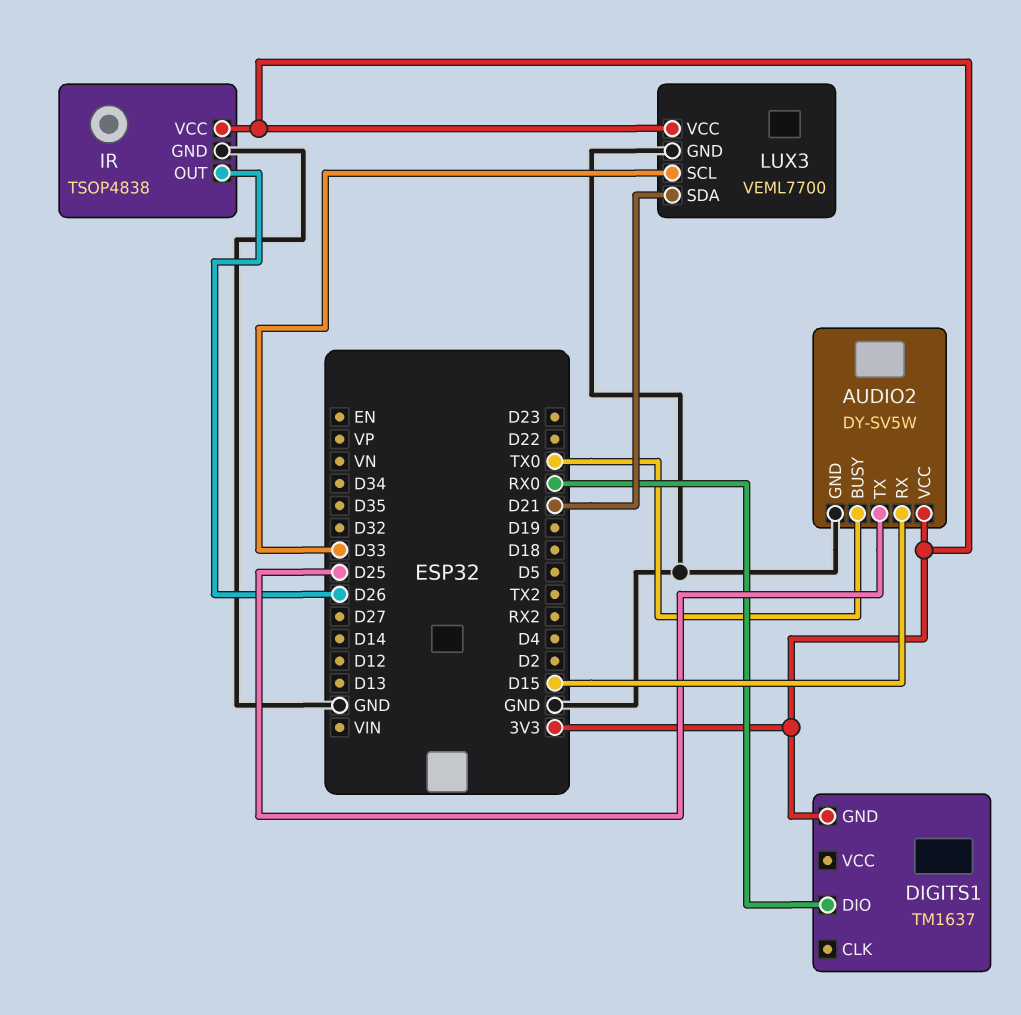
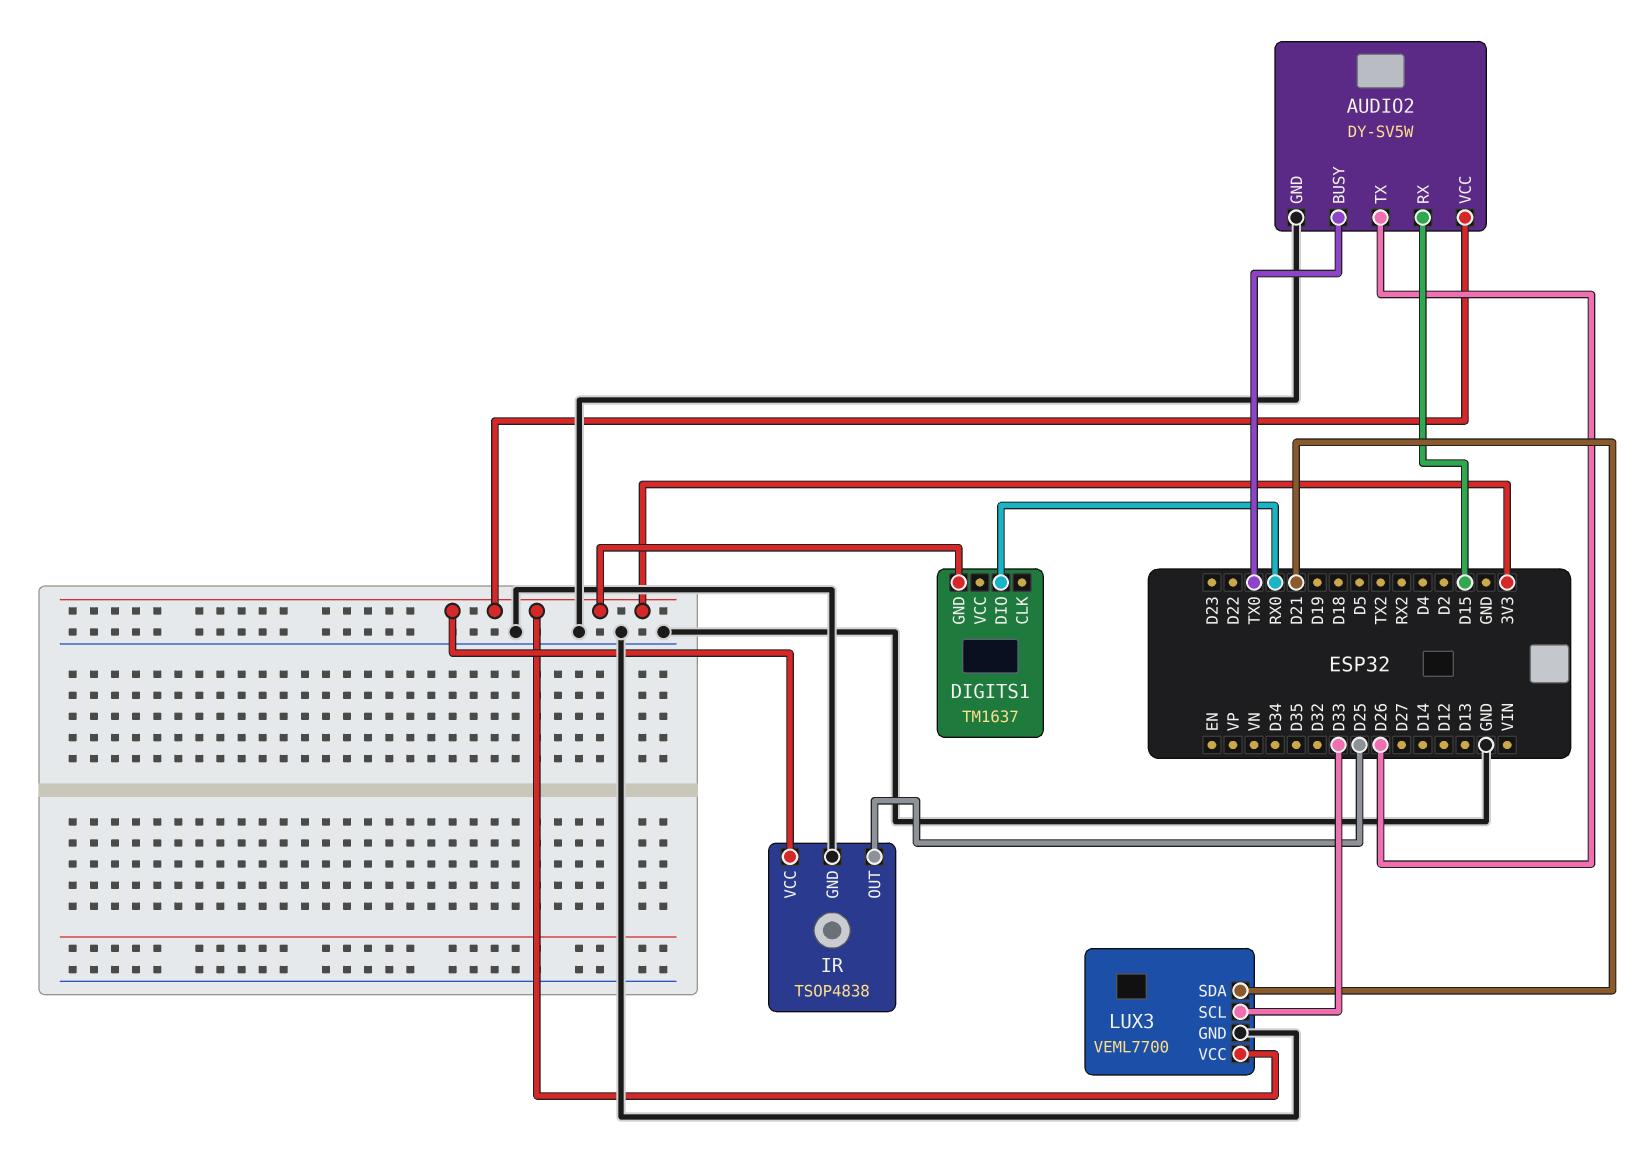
AUDIO2 pin TX: D25 -> D26
IR pin OUT: D26 -> D25

